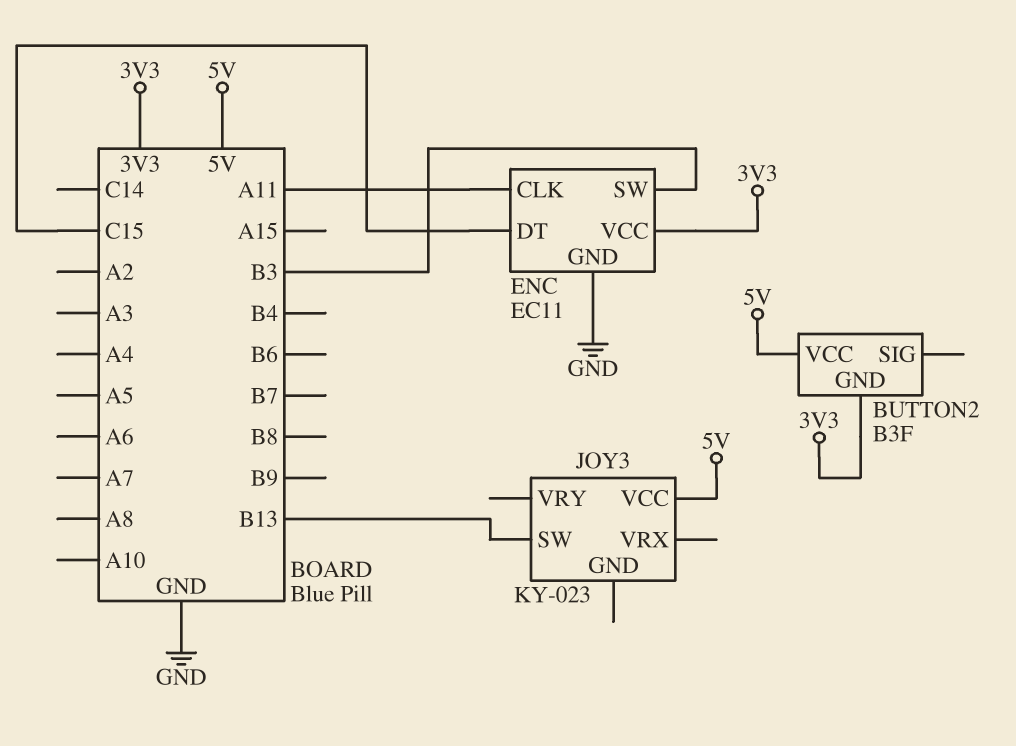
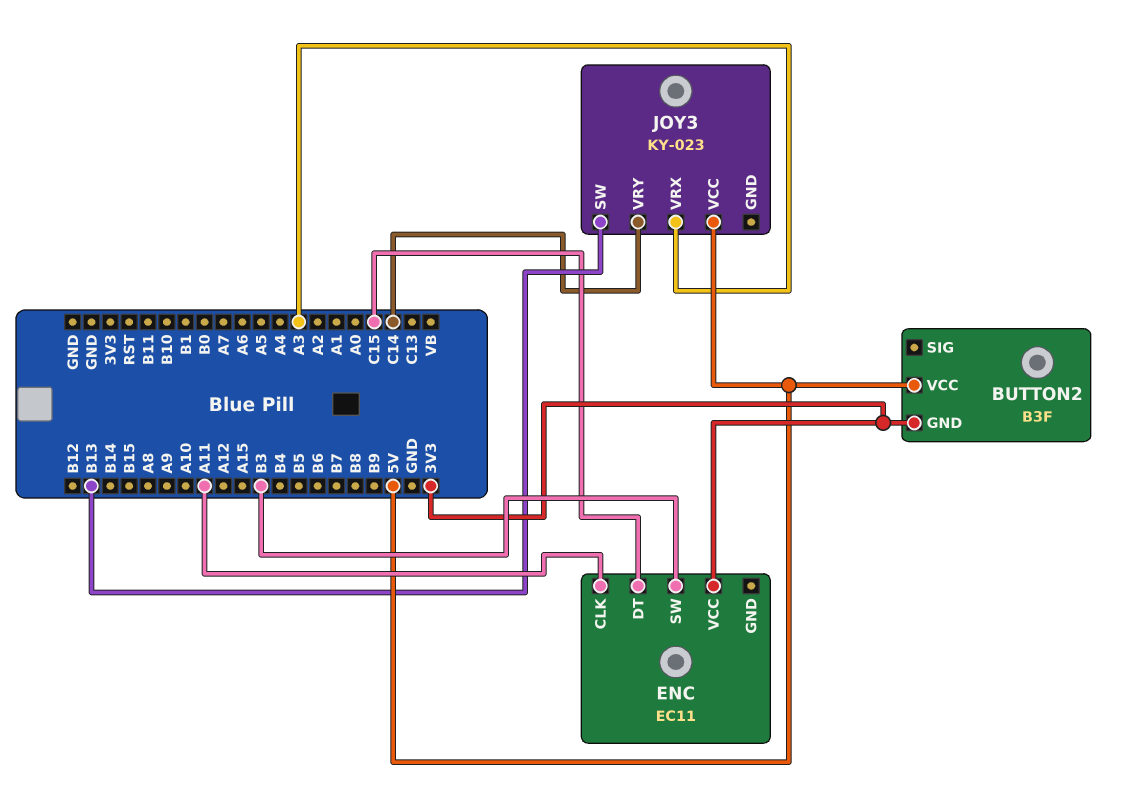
ENC pin GND: GND -> none
JOY3 pin VRX: none -> A3
JOY3 pin VRY: none -> C14

